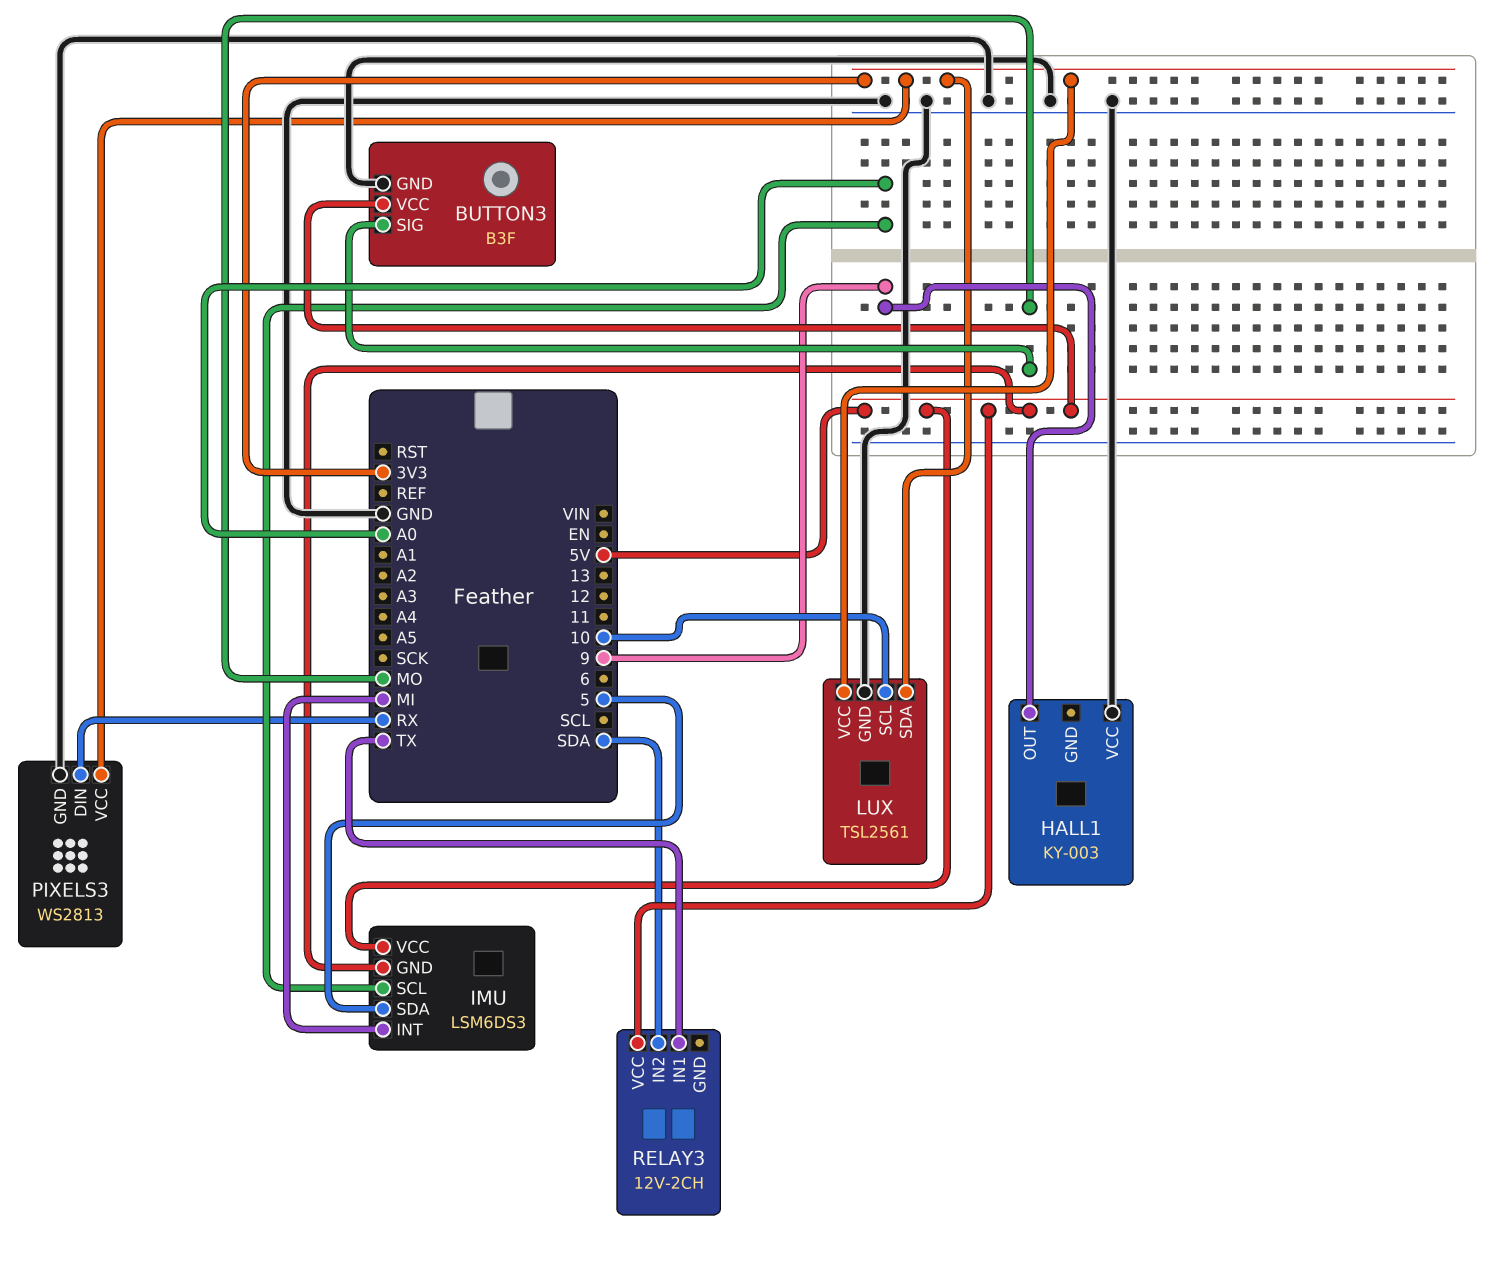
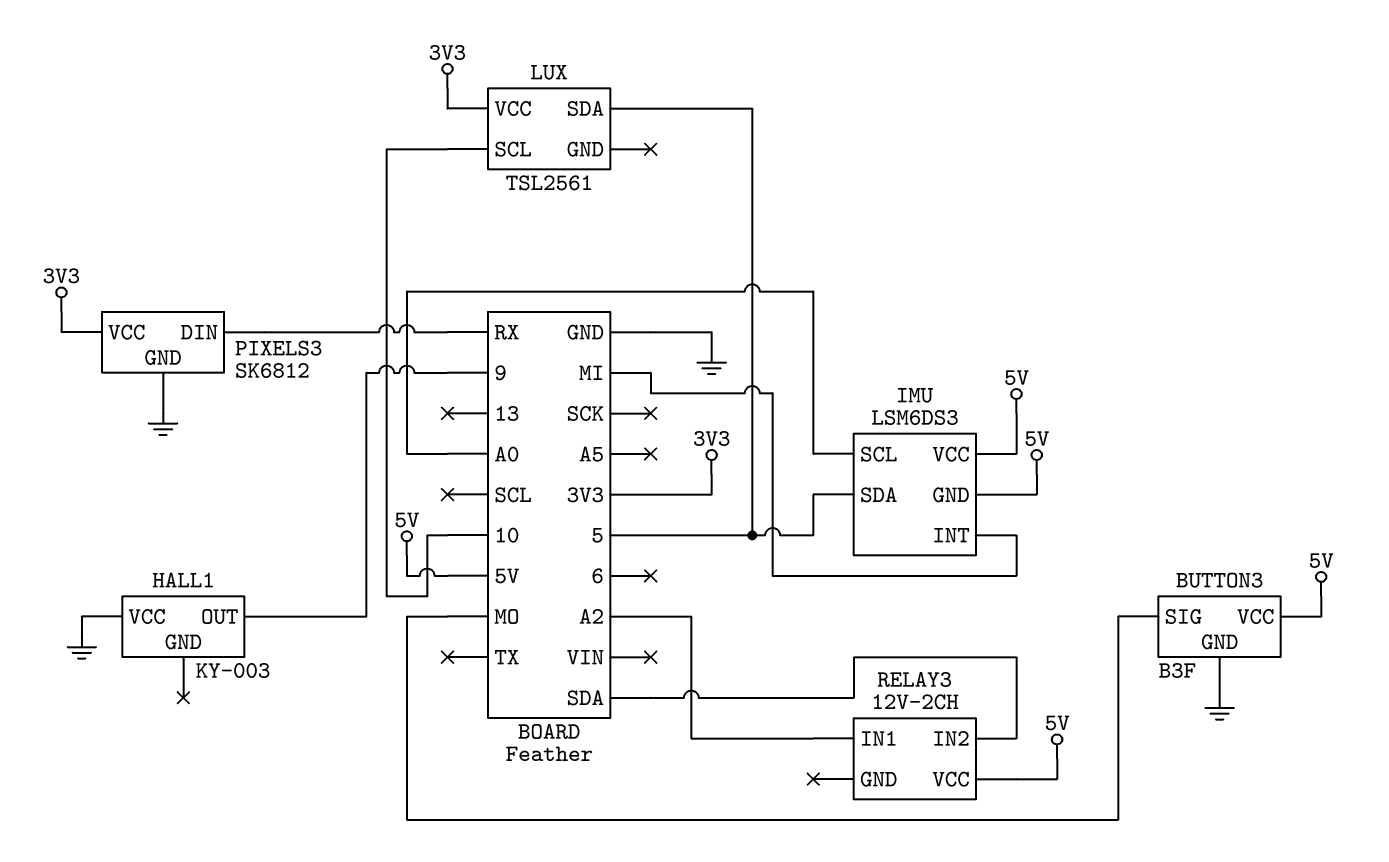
LUX pin GND: GND -> none
LUX pin SDA: 3V3 -> 5
PIXELS3: WS2813 -> SK6812
RELAY3 pin IN1: TX -> A2

